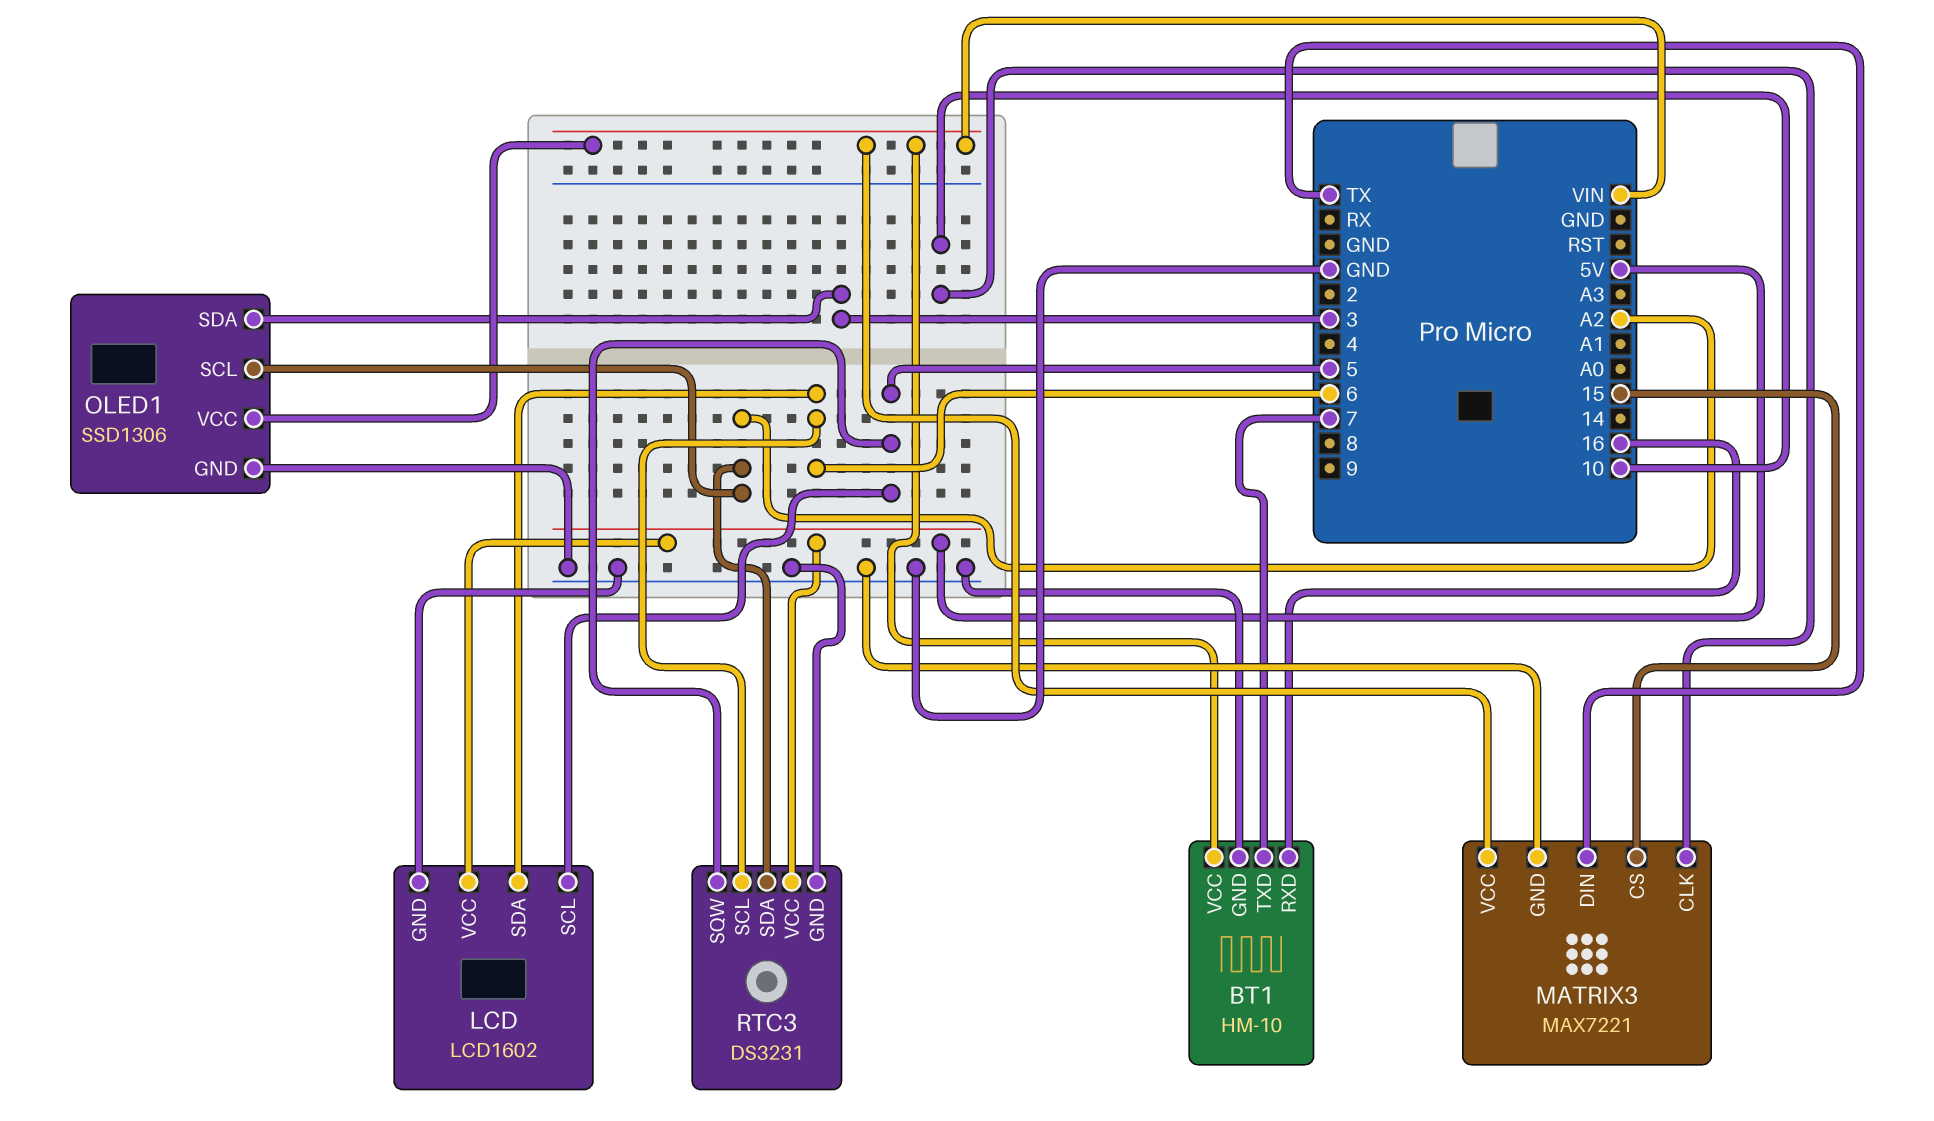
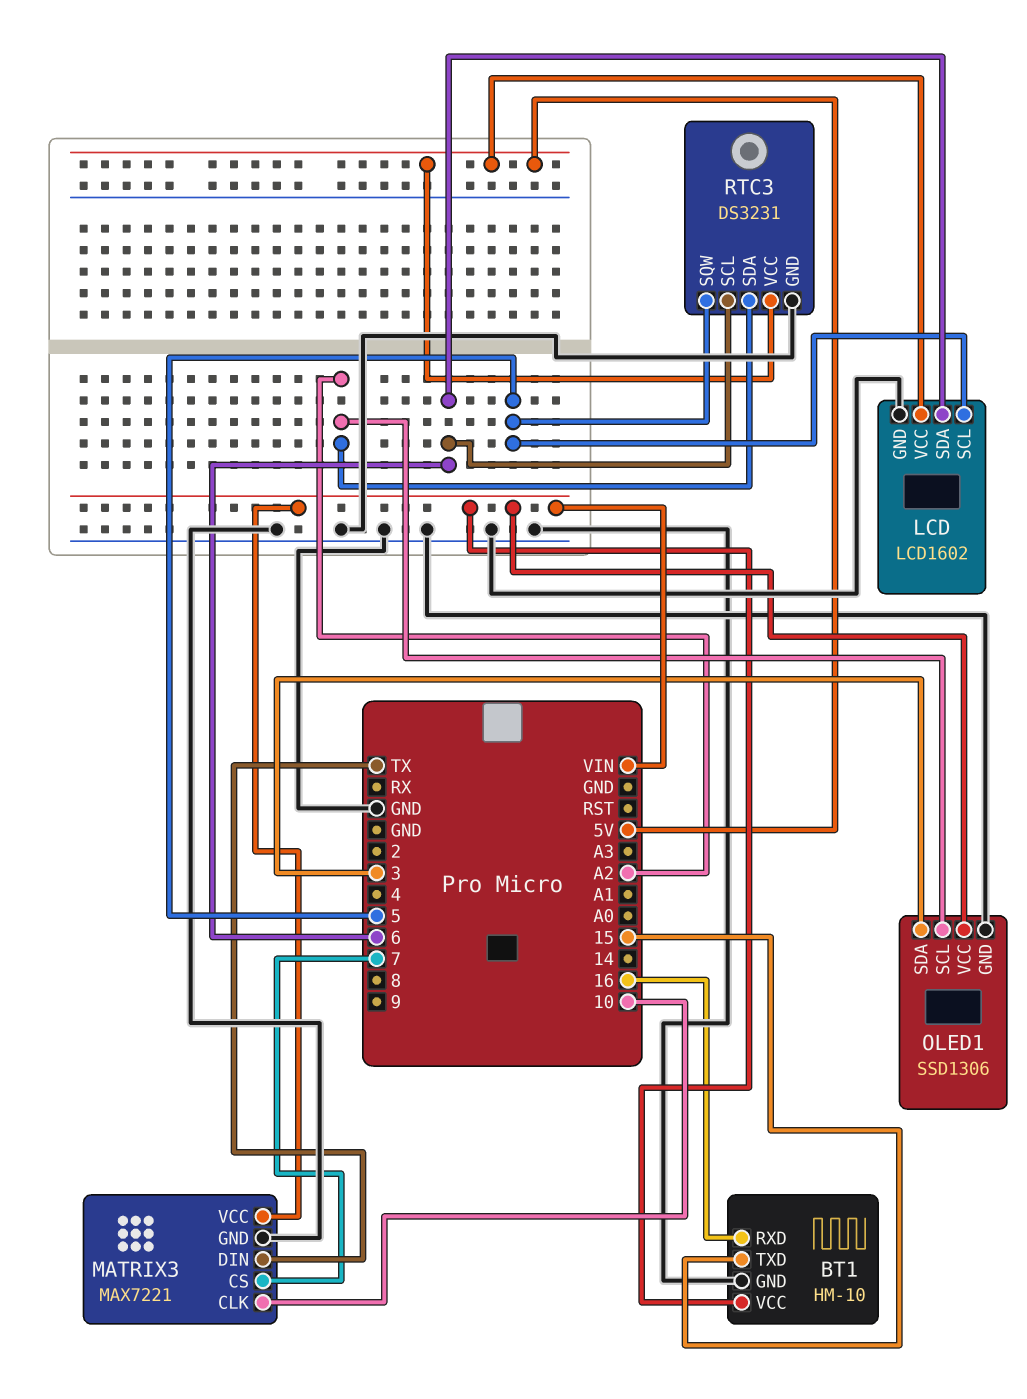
BT1 pin TXD: 7 -> 15
MATRIX3 pin CS: 15 -> 7

